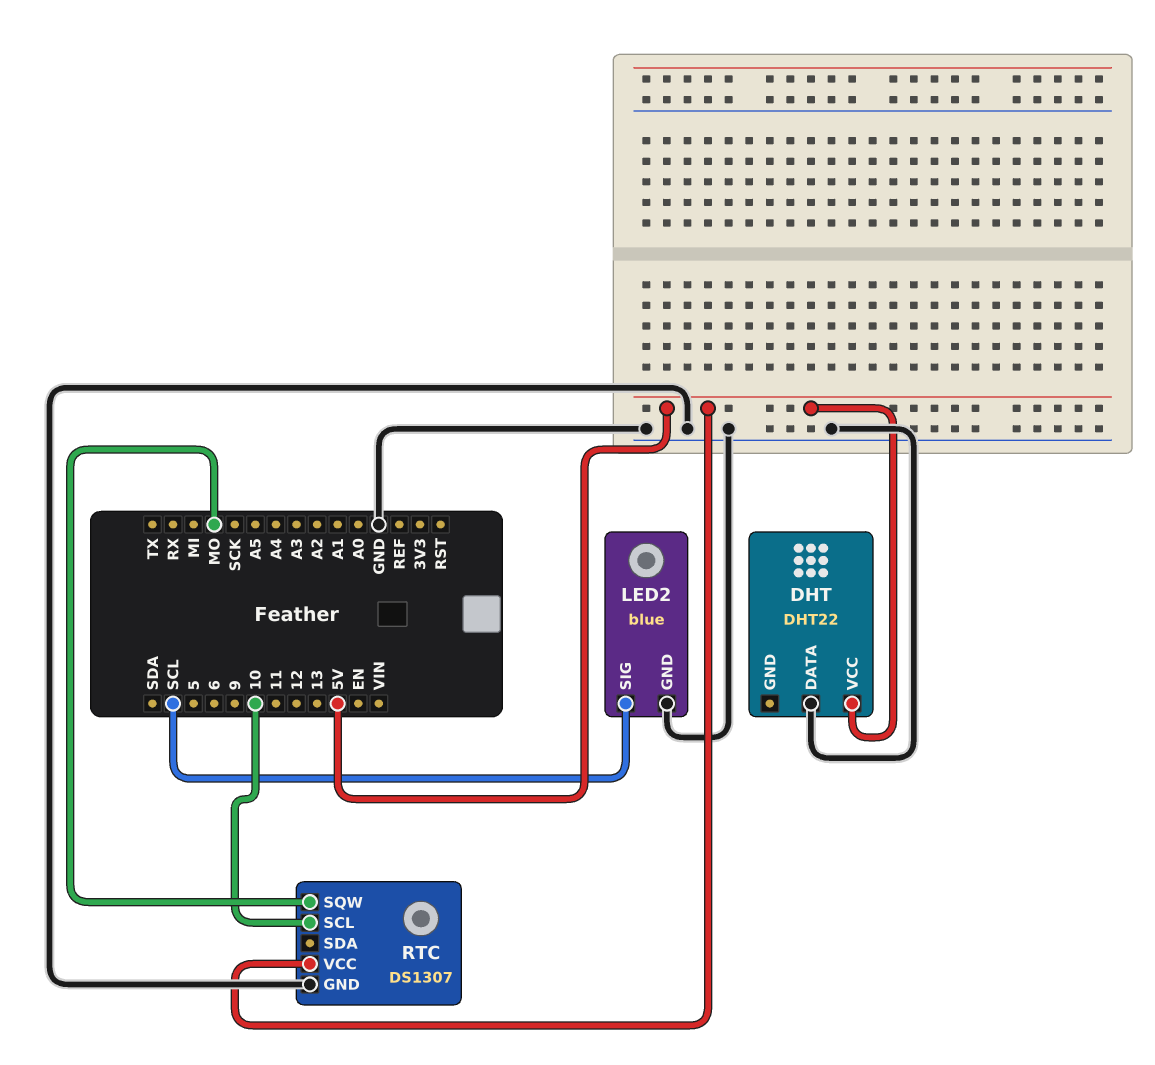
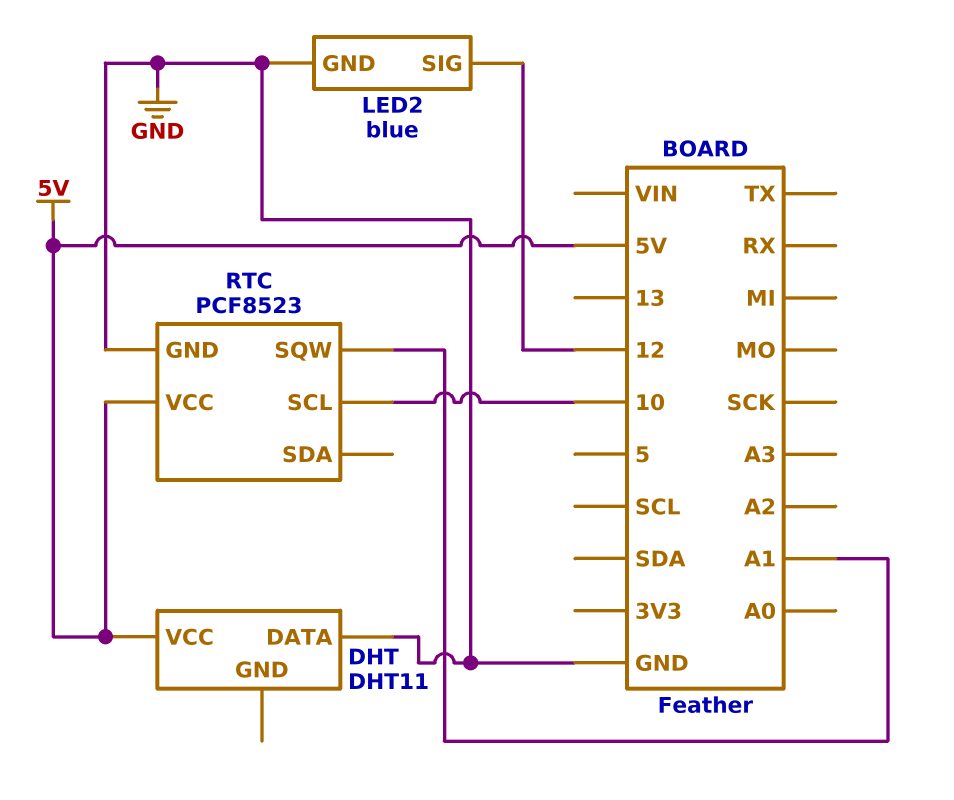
DHT: DHT22 -> DHT11
LED2 pin SIG: SCL -> 12
RTC: DS1307 -> PCF8523
RTC pin SQW: MO -> A1

